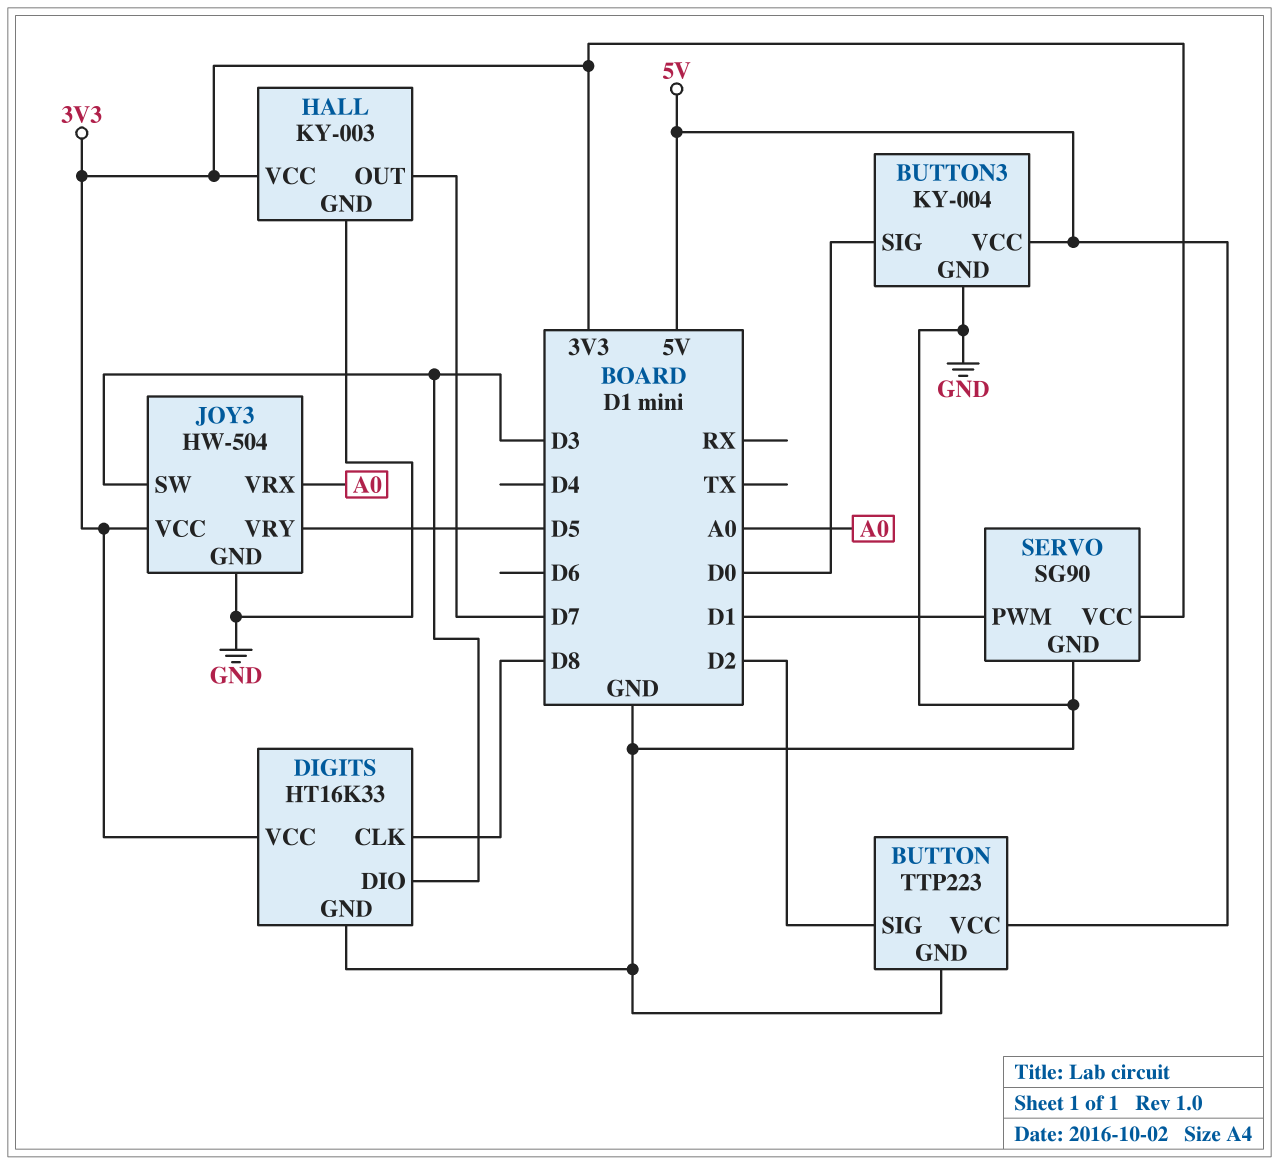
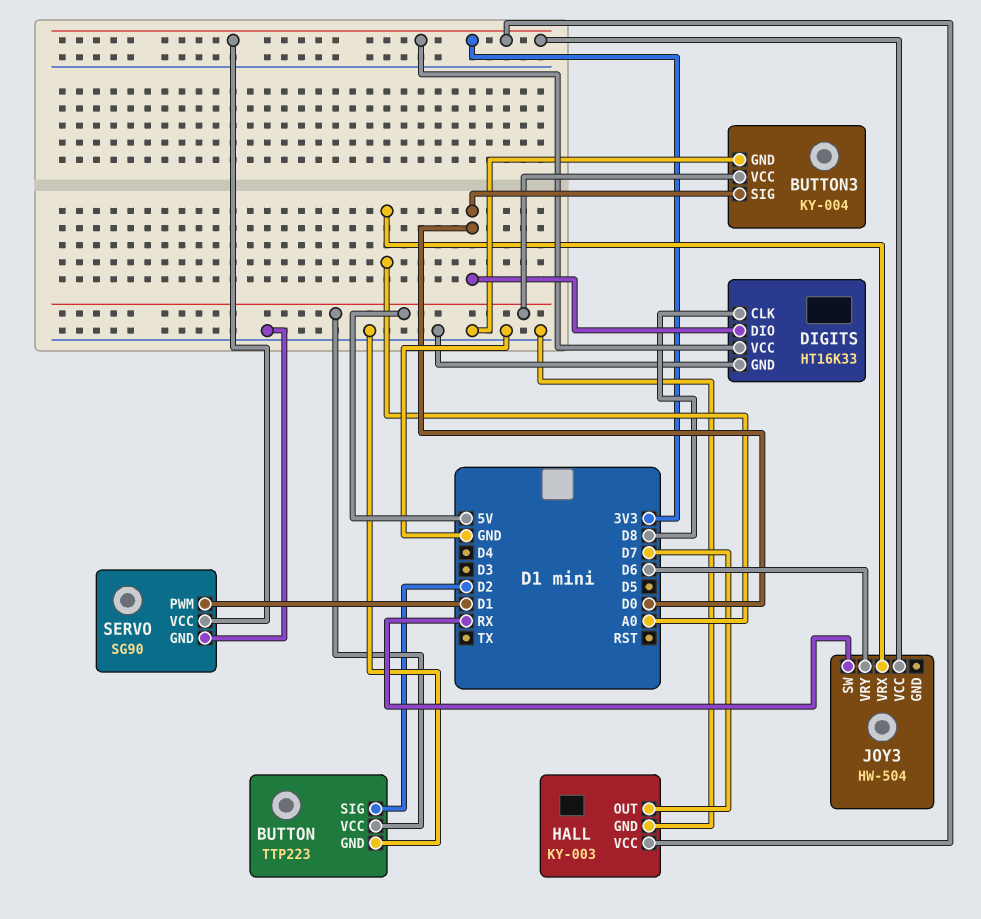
DIGITS pin DIO: D3 -> D0
JOY3 pin GND: GND -> none
JOY3 pin SW: D3 -> RX
JOY3 pin VRY: D5 -> D6

